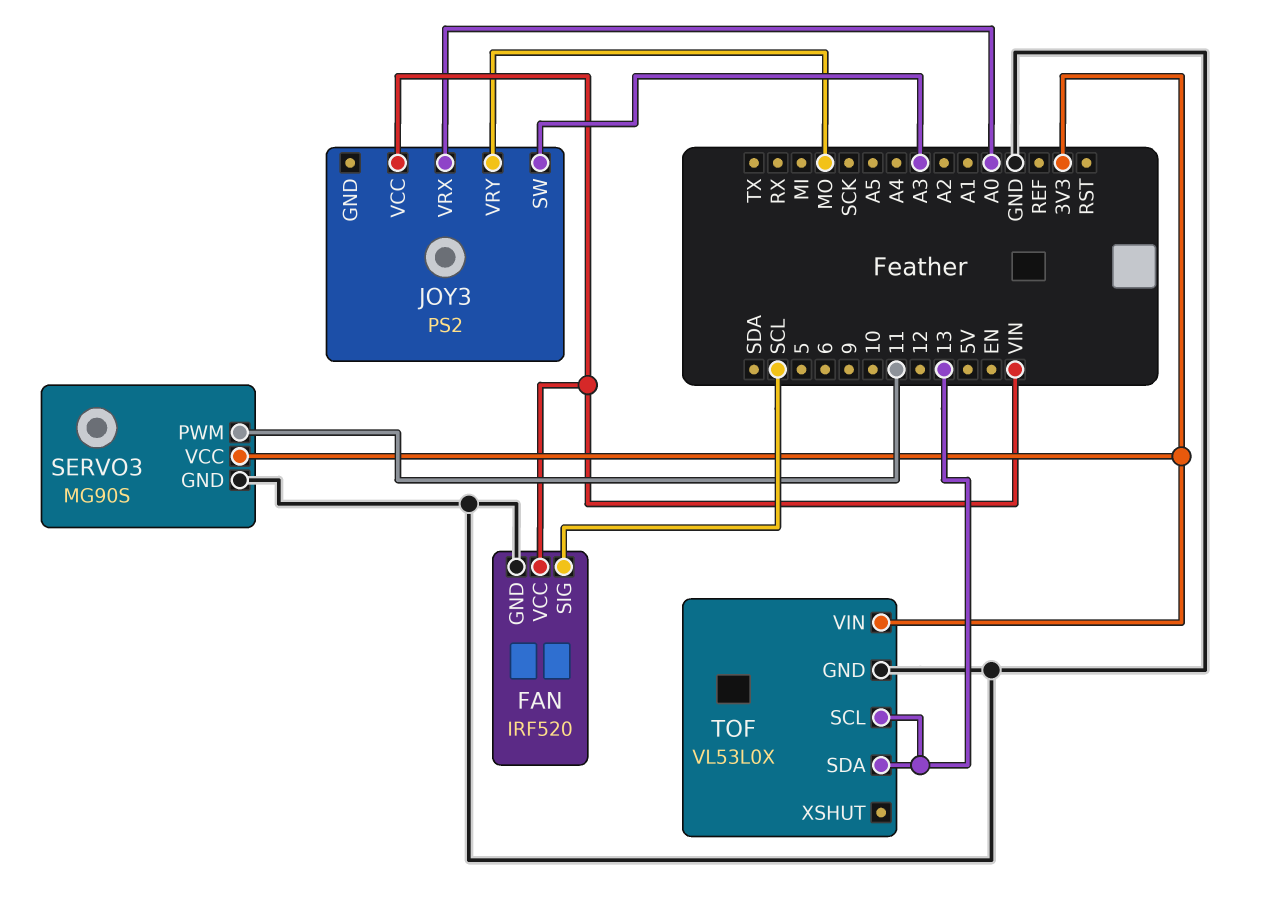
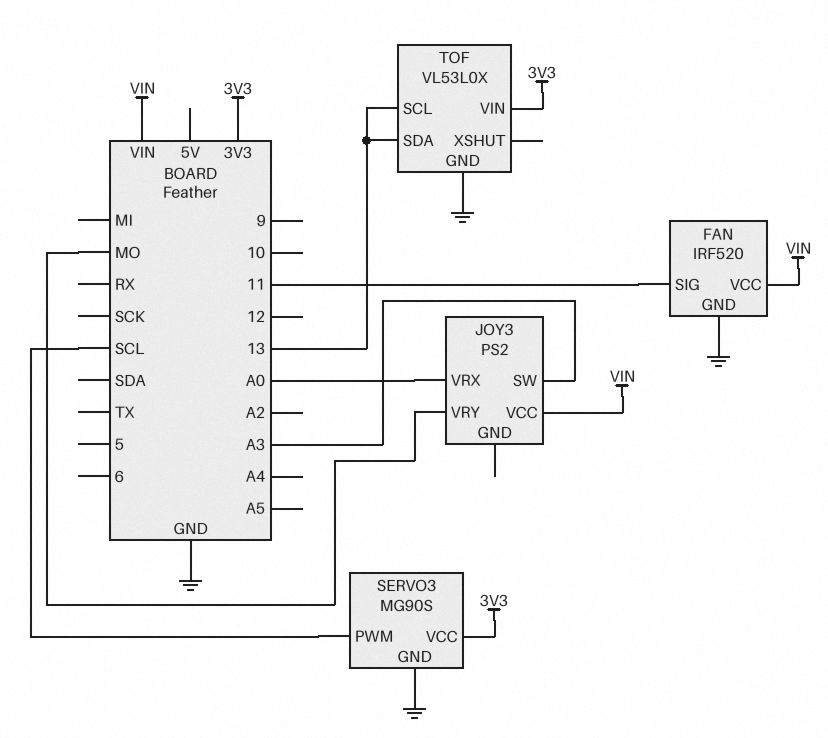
FAN pin SIG: SCL -> 11
SERVO3 pin PWM: 11 -> SCL

